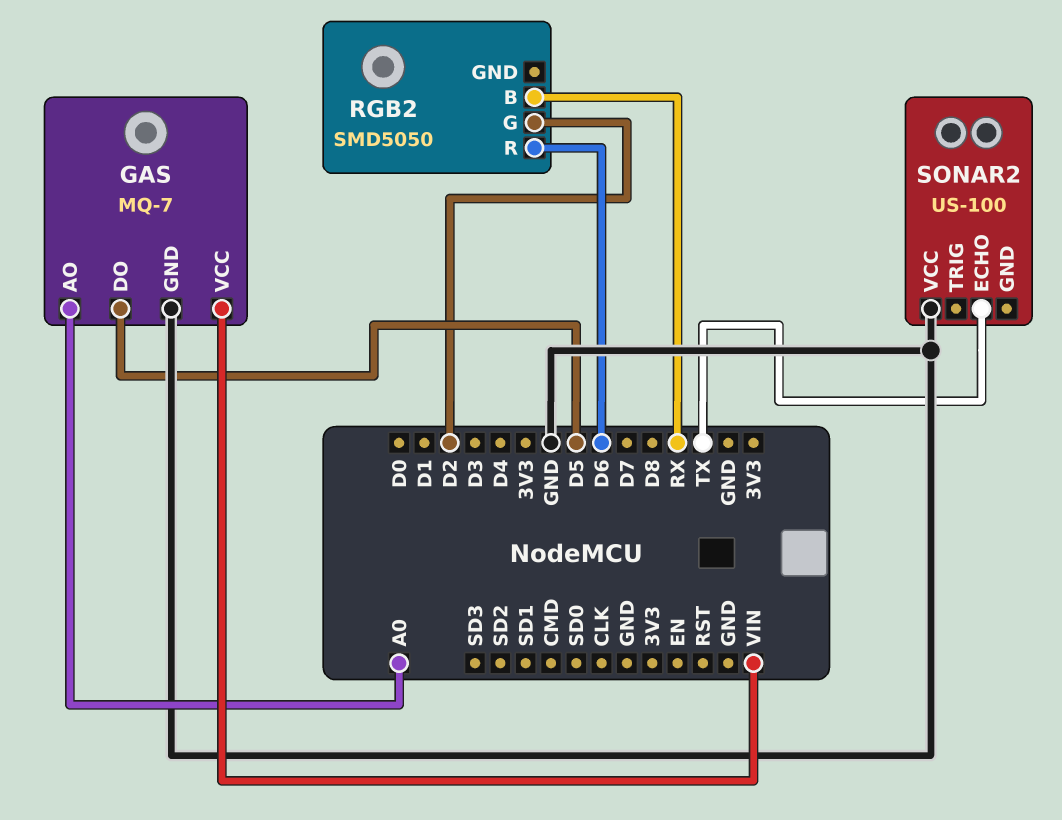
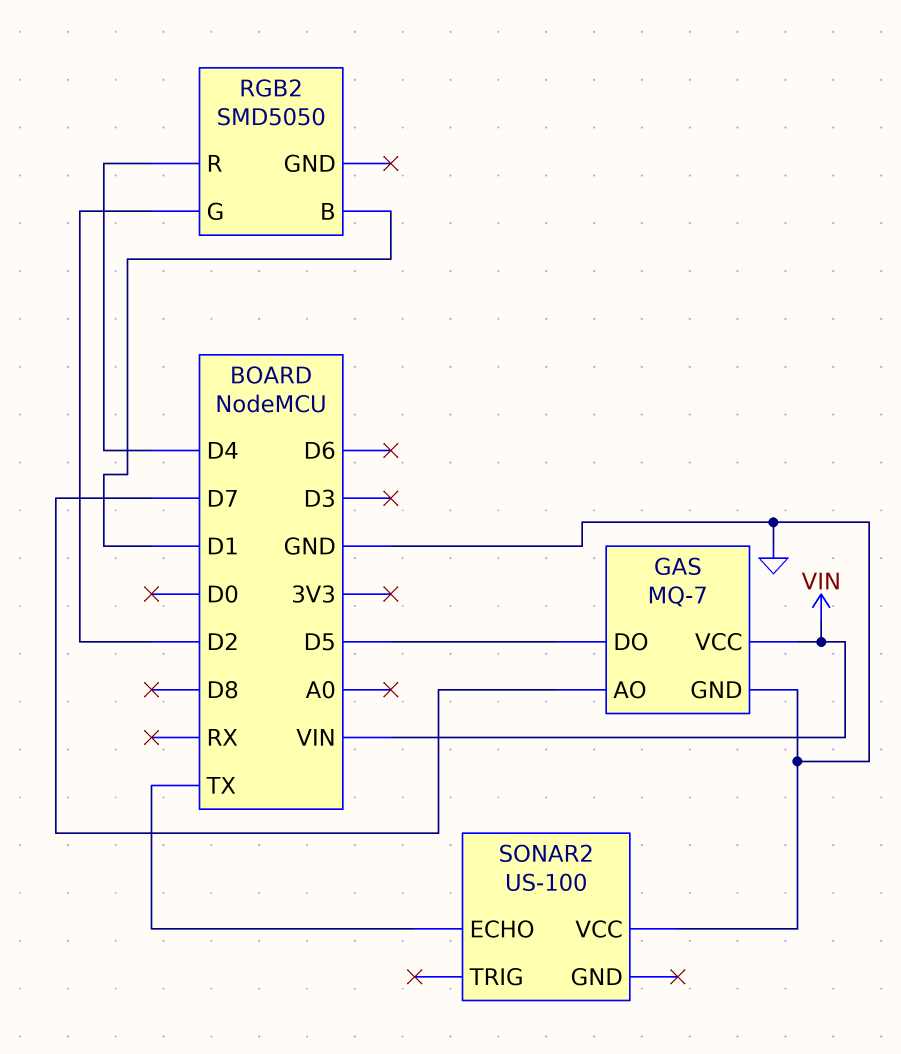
GAS pin AO: A0 -> D7
RGB2 pin B: RX -> D1
RGB2 pin R: D6 -> D4

